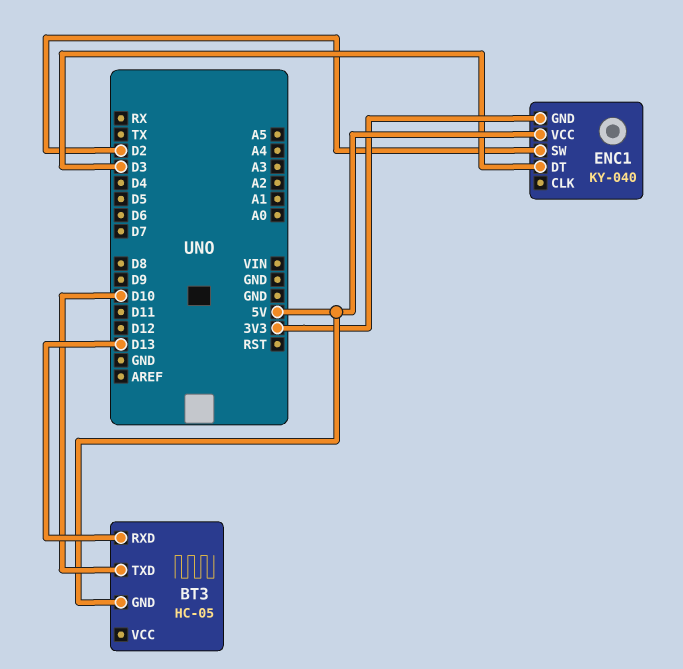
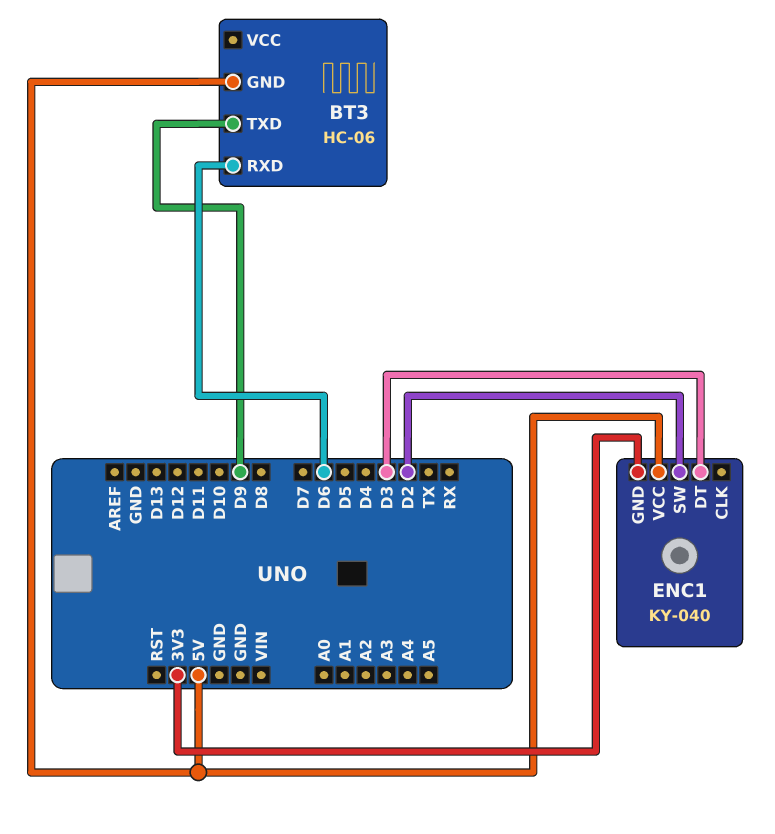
BT3: HC-05 -> HC-06
BT3 pin RXD: D13 -> D6
BT3 pin TXD: D10 -> D9

